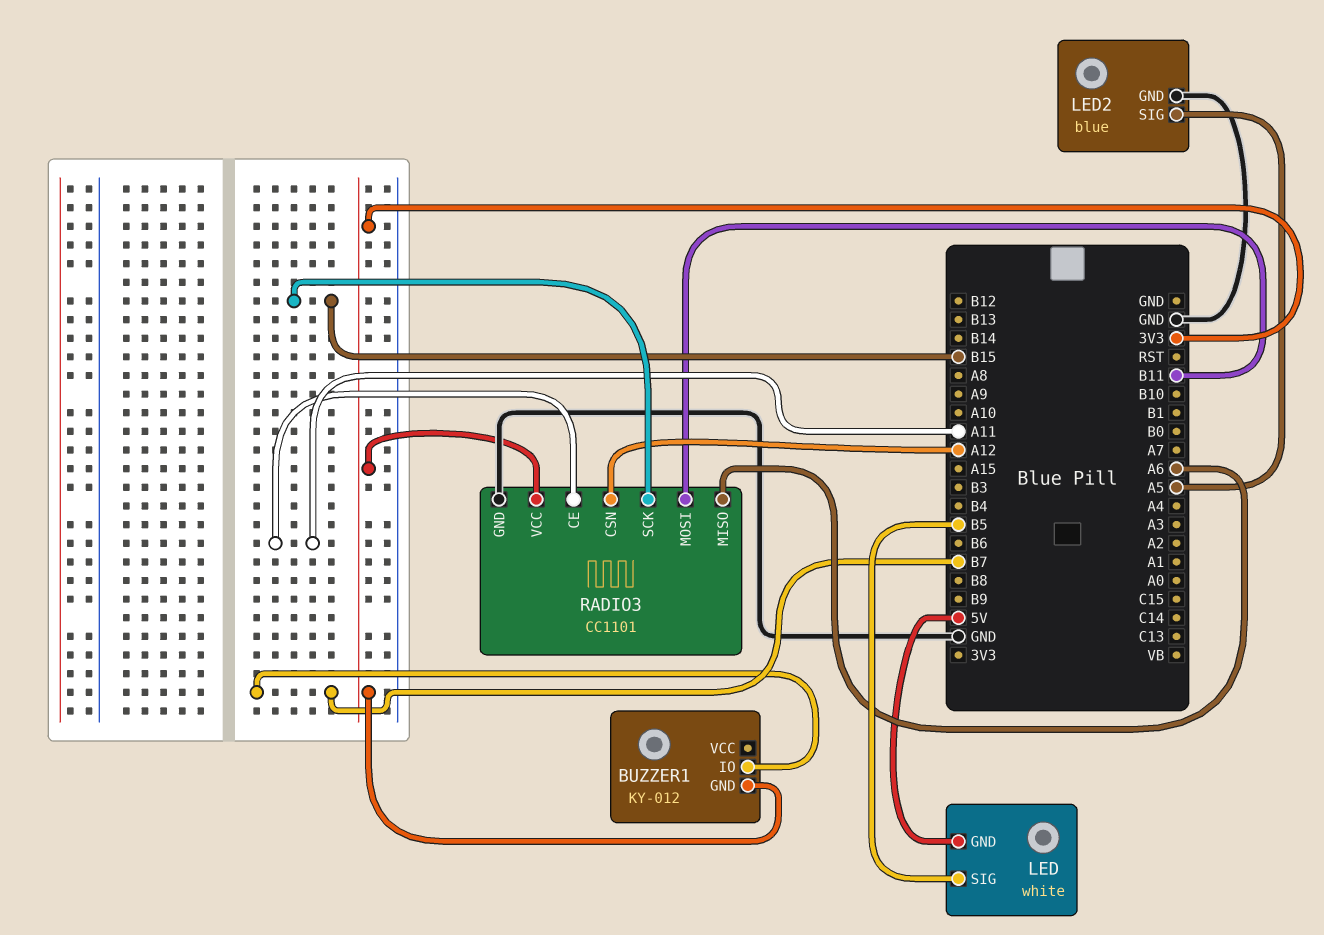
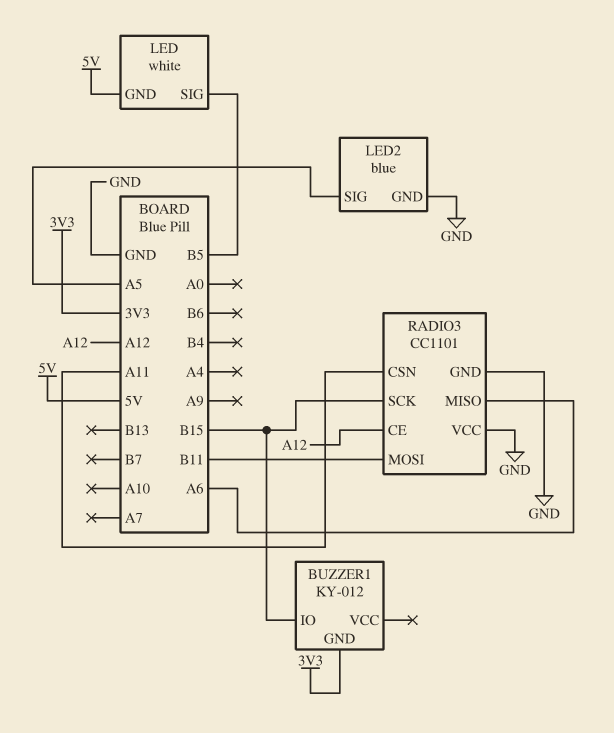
BUZZER1 pin IO: B7 -> B15
RADIO3 pin CE: A11 -> A12
RADIO3 pin CSN: A12 -> A11
RADIO3 pin VCC: 3V3 -> GND

